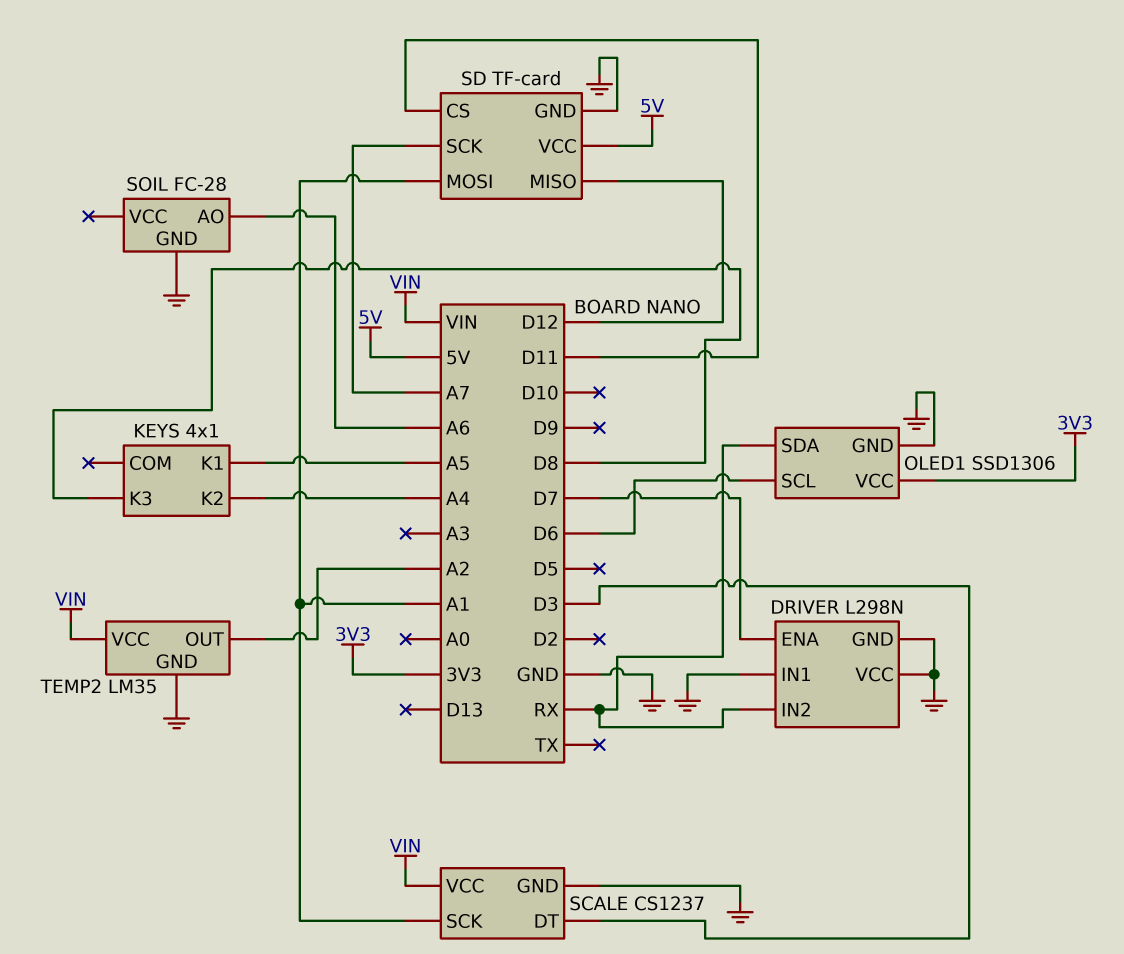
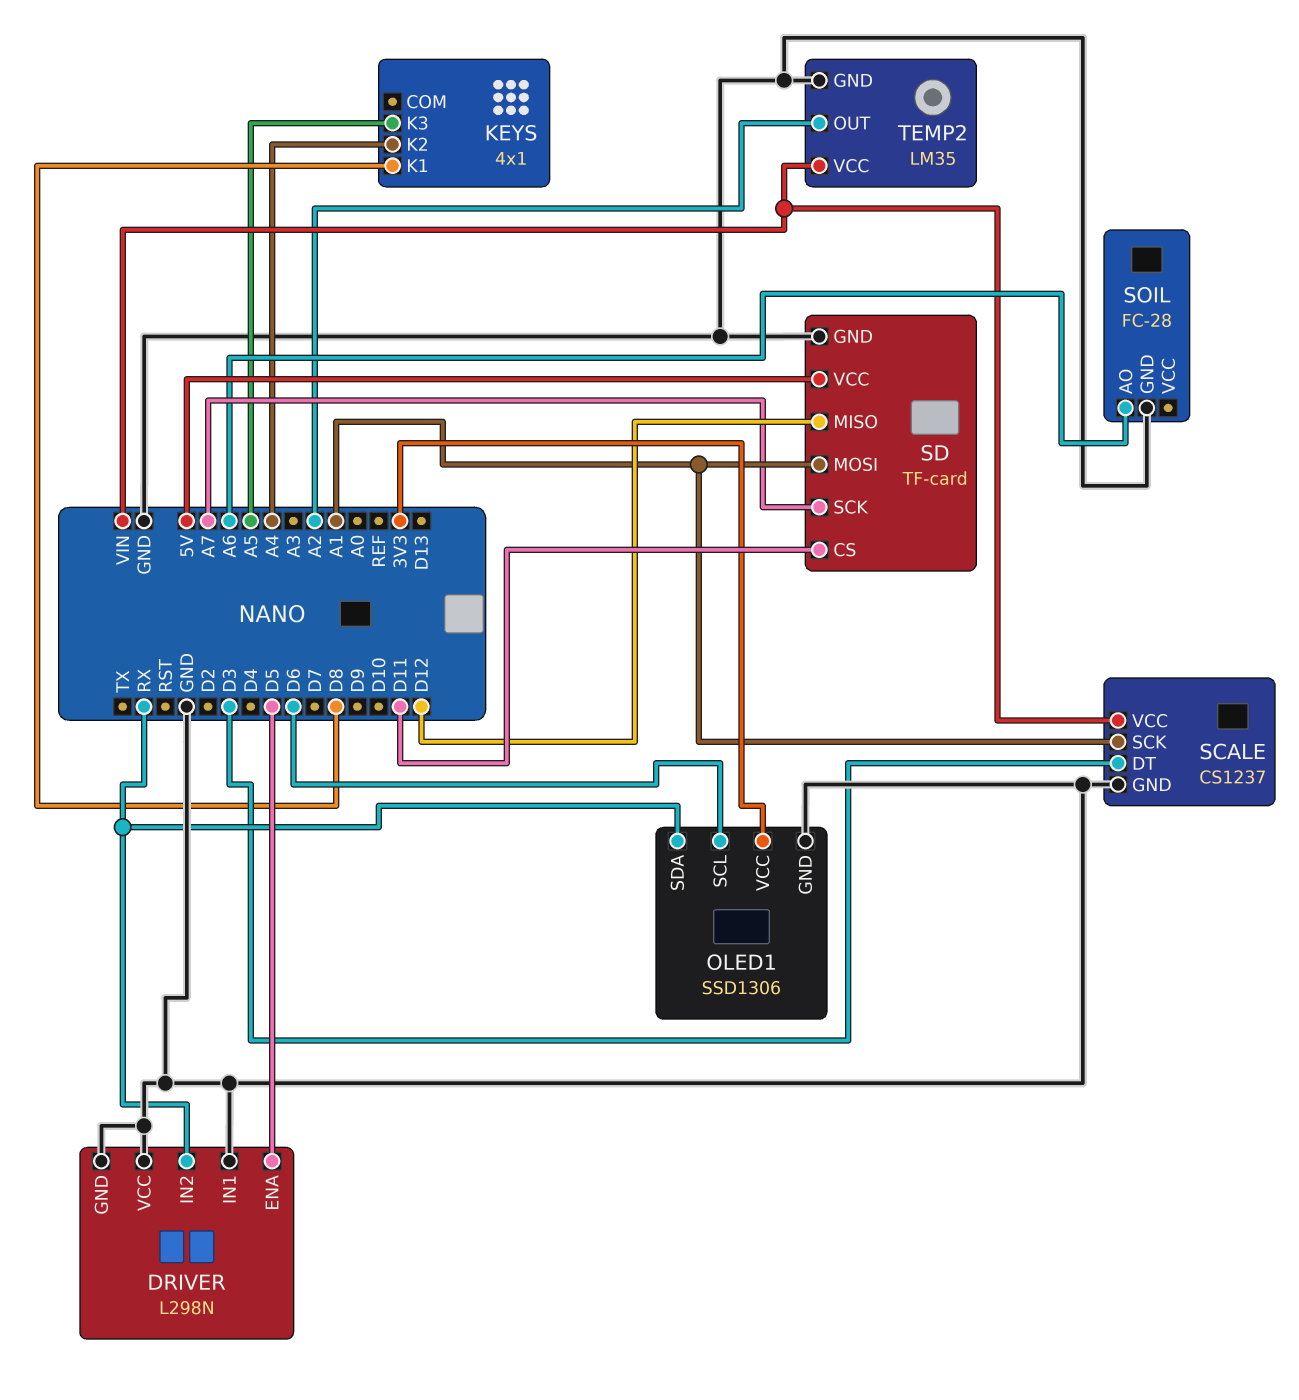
DRIVER pin ENA: D7 -> D5
KEYS pin K1: A5 -> D8
KEYS pin K3: D8 -> A5

